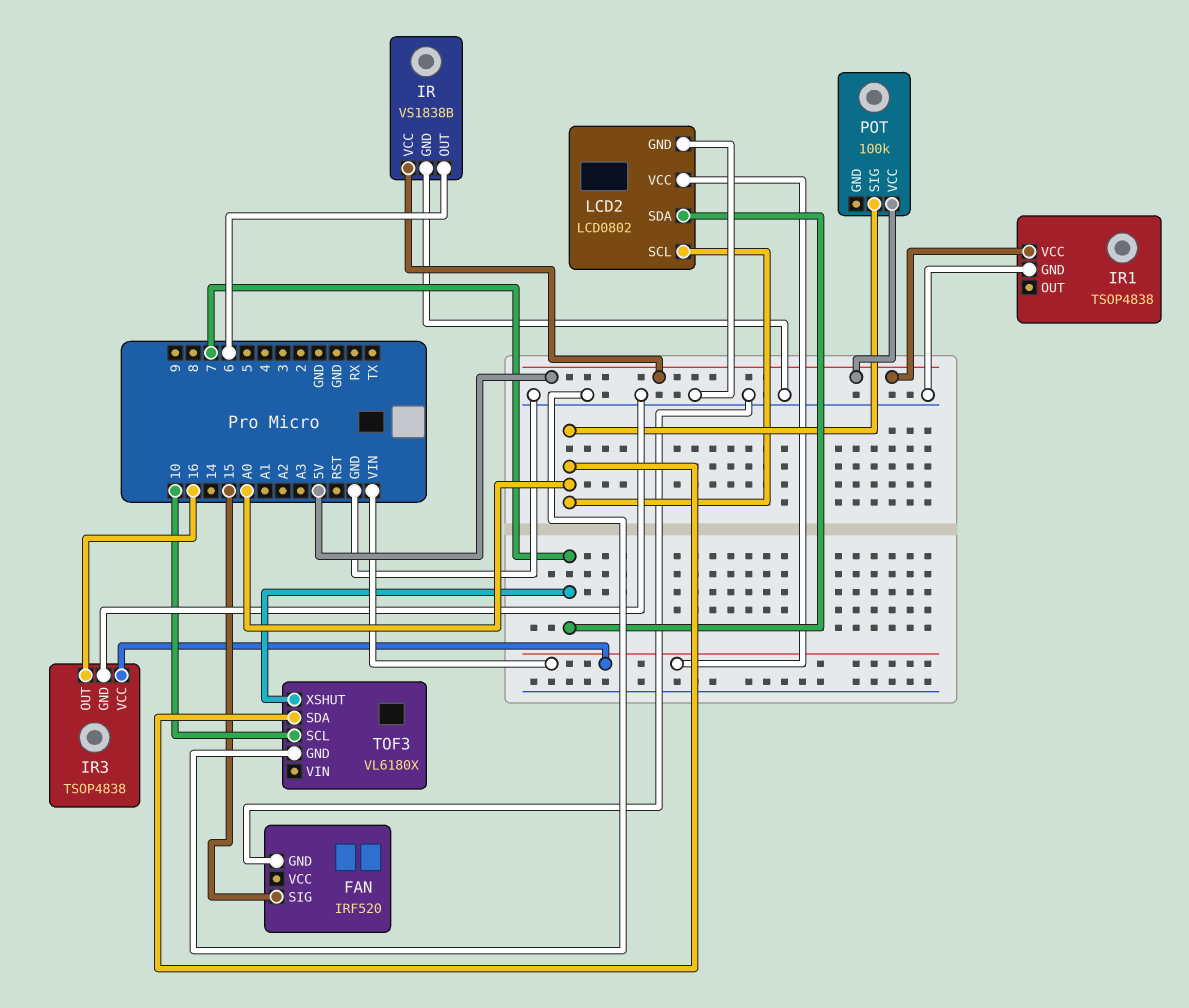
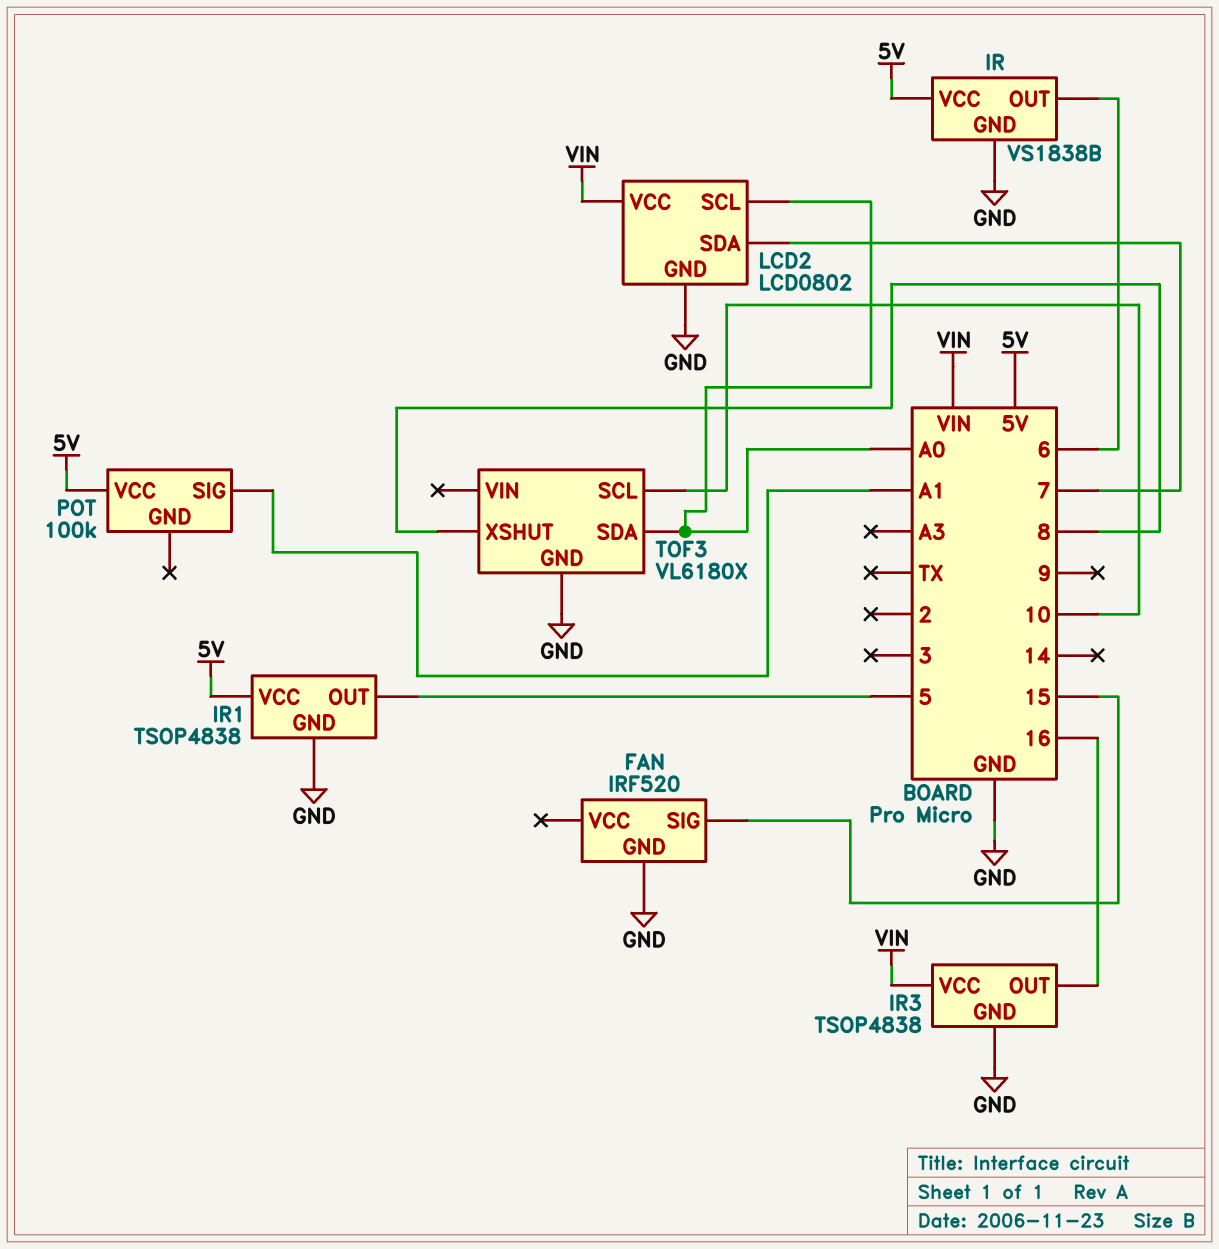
IR1 pin OUT: none -> 5
POT pin SIG: A0 -> A1
TOF3 pin XSHUT: 7 -> 8

